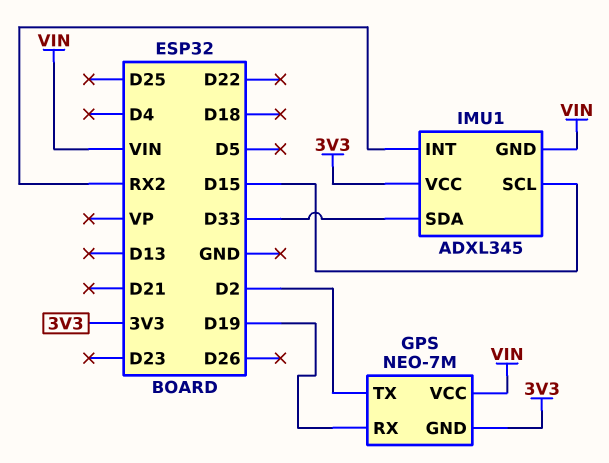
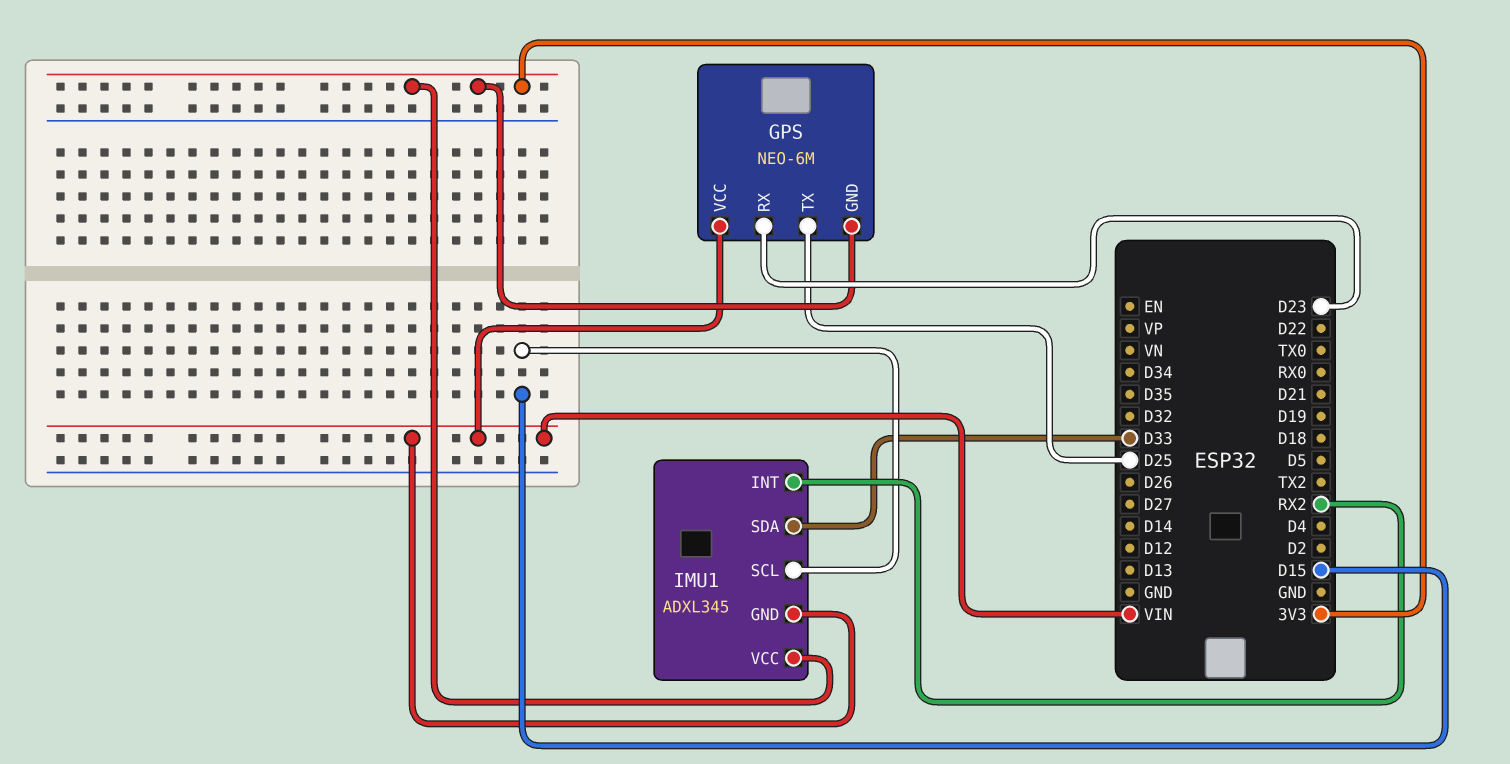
GPS: NEO-7M -> NEO-6M
GPS pin RX: D19 -> D23
GPS pin TX: D2 -> D25

